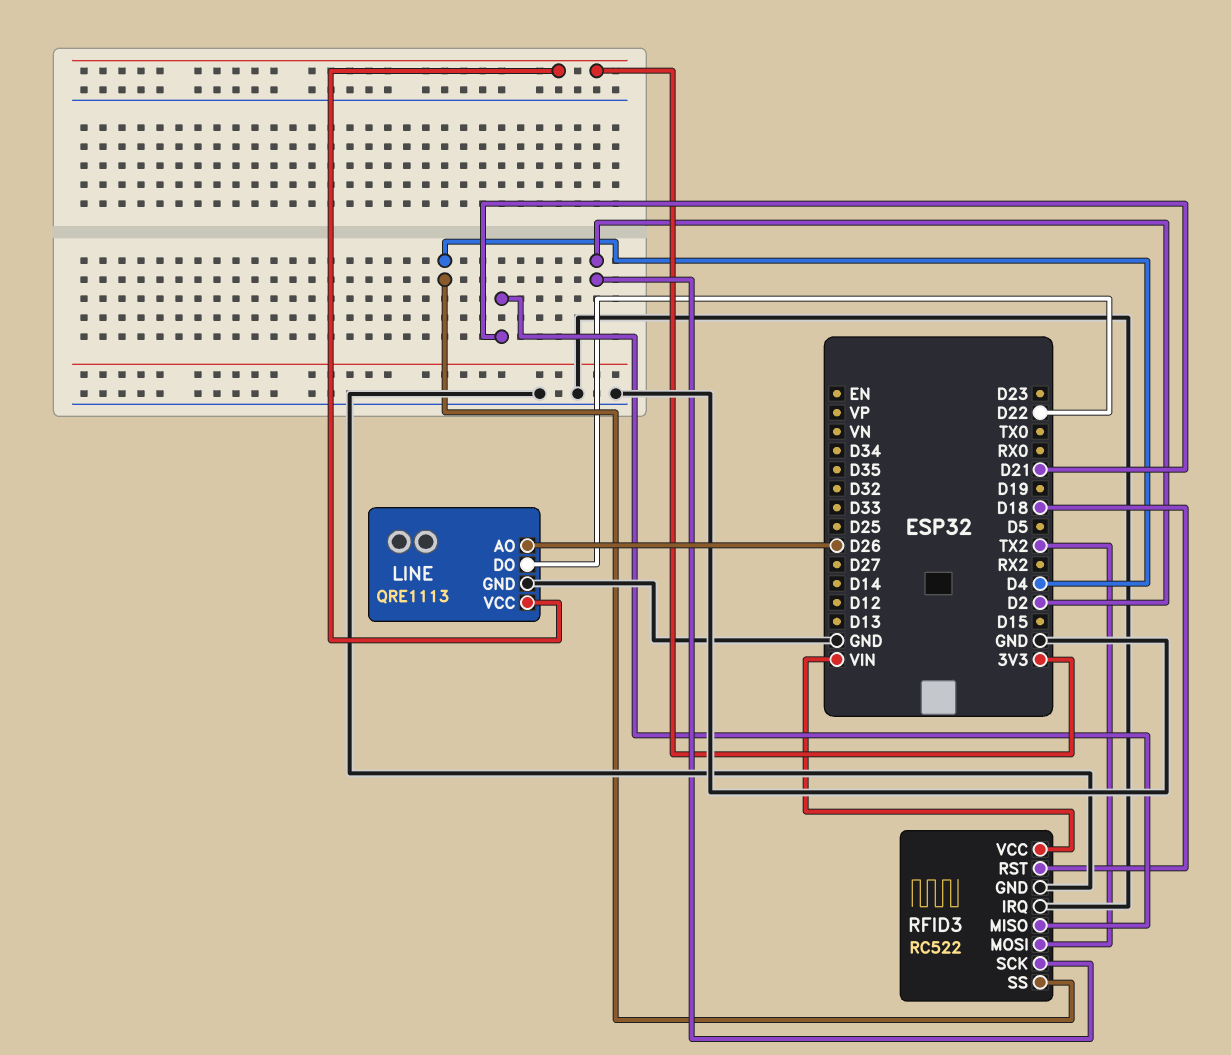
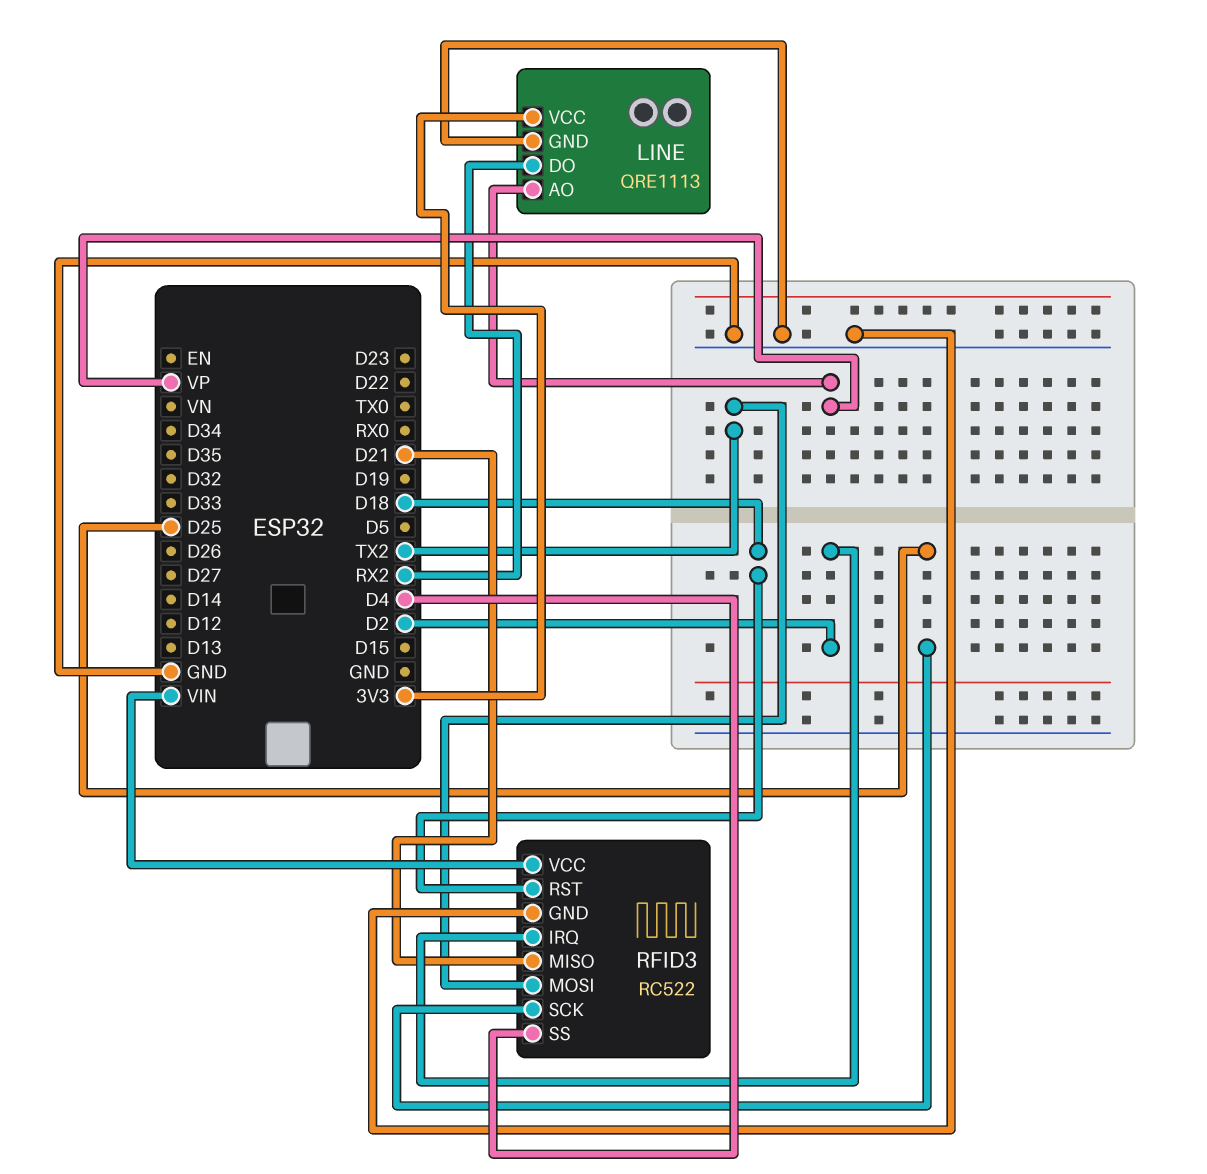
LINE pin AO: D26 -> VP
LINE pin DO: D22 -> RX2
RFID3 pin IRQ: GND -> D2
RFID3 pin SCK: D2 -> D25

